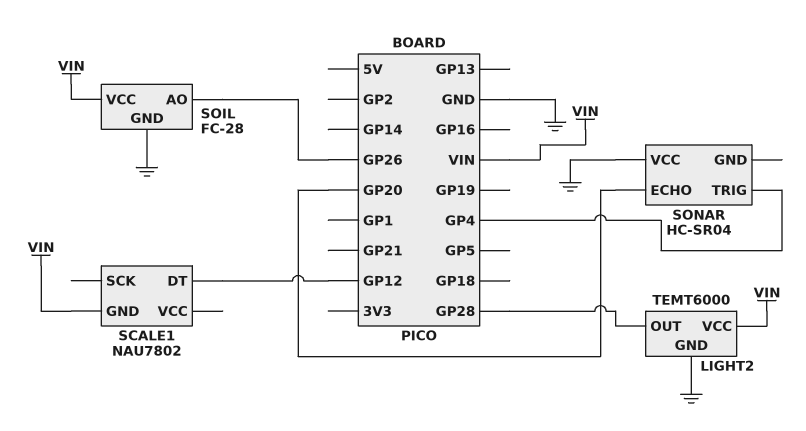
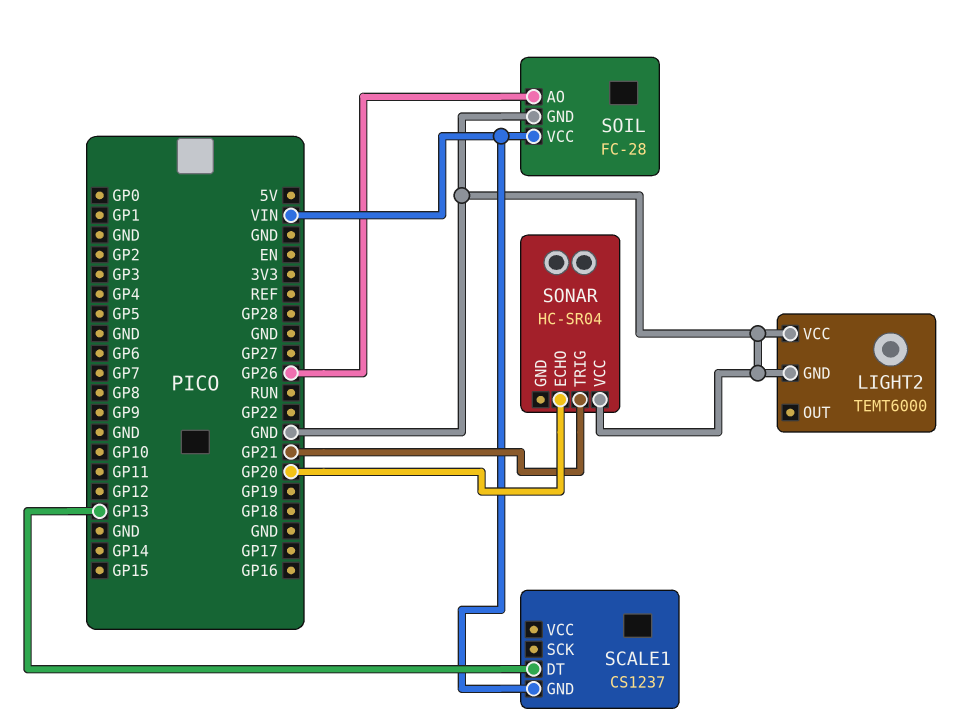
LIGHT2 pin OUT: GP28 -> none
LIGHT2 pin VCC: VIN -> GND
SCALE1: NAU7802 -> CS1237
SCALE1 pin DT: GP12 -> GP13
SONAR pin TRIG: GP4 -> GP21

